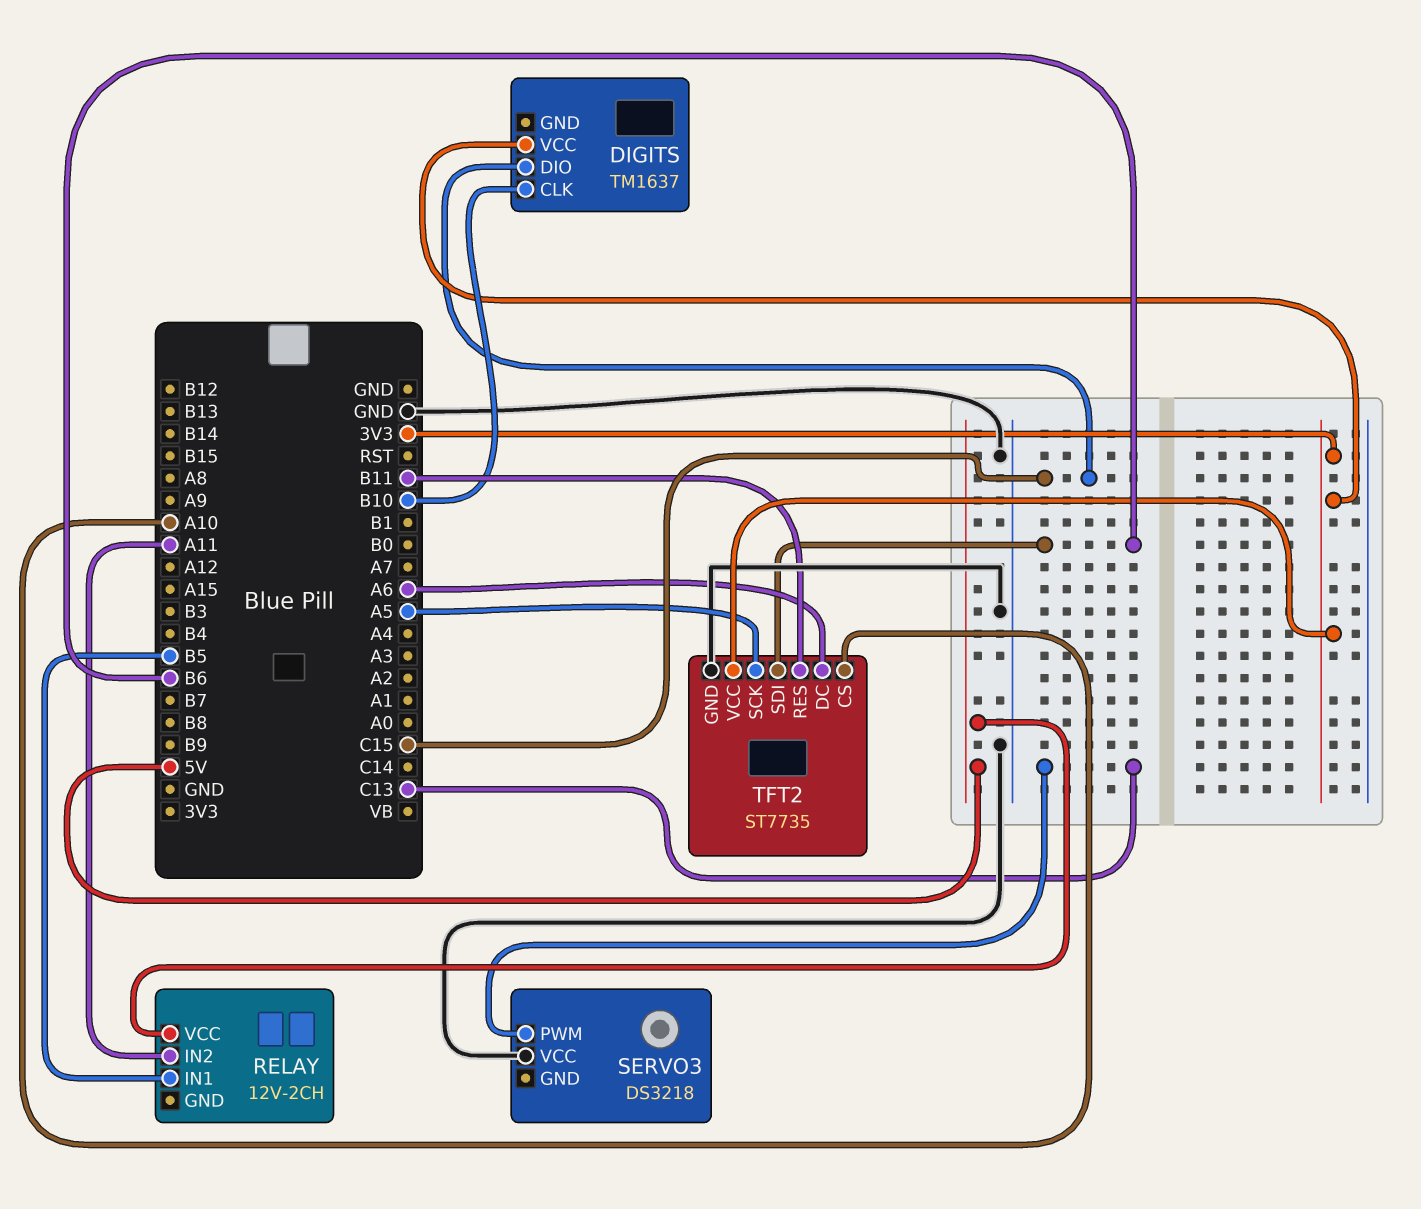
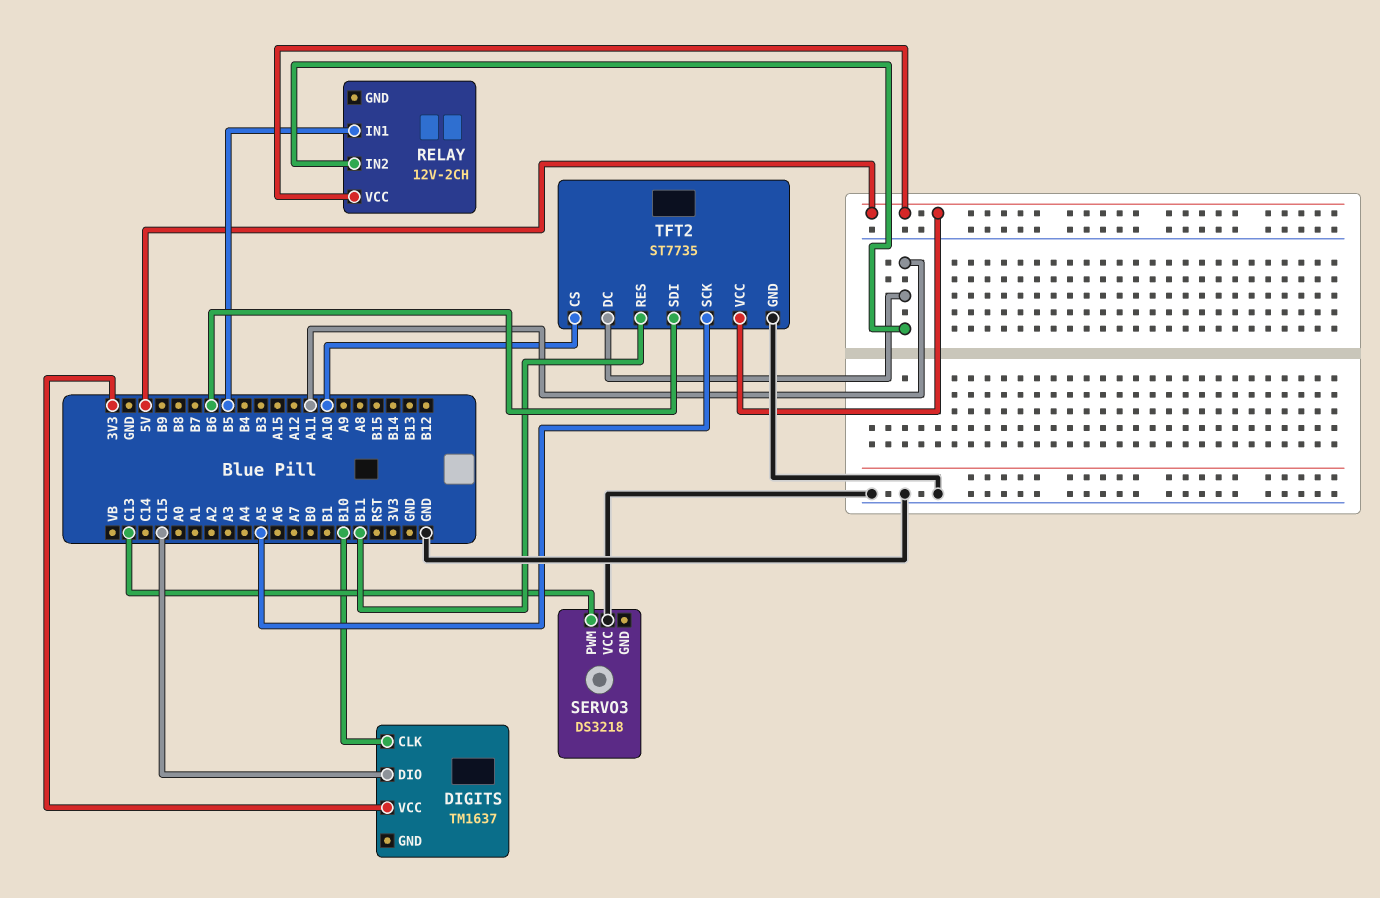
TFT2 pin DC: A6 -> A11
TFT2 pin VCC: 3V3 -> 5V

